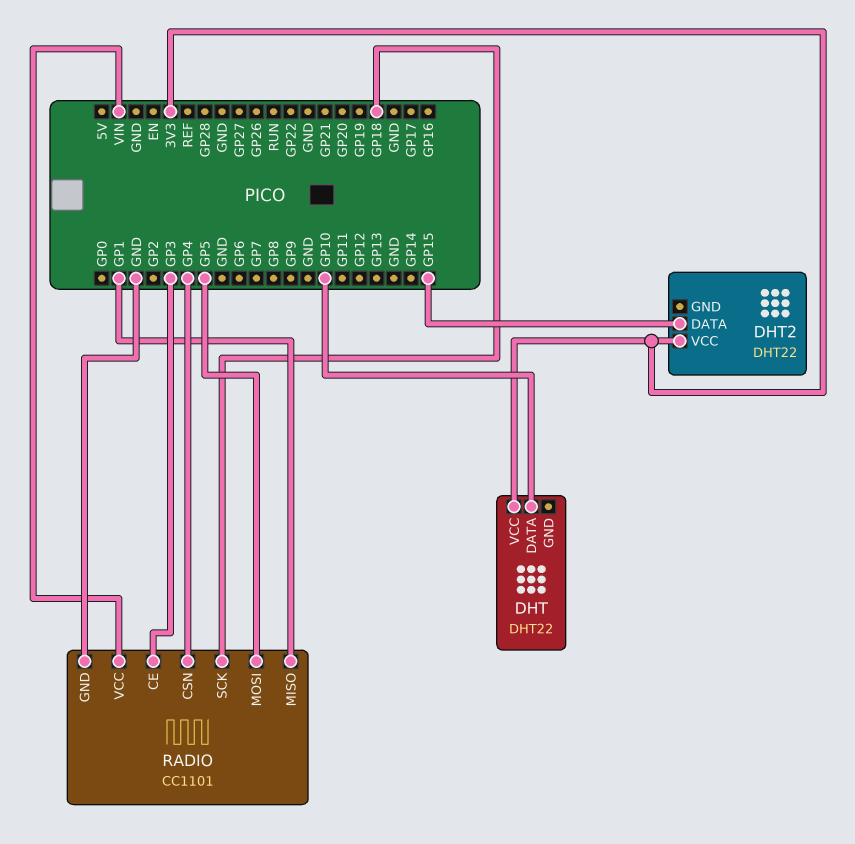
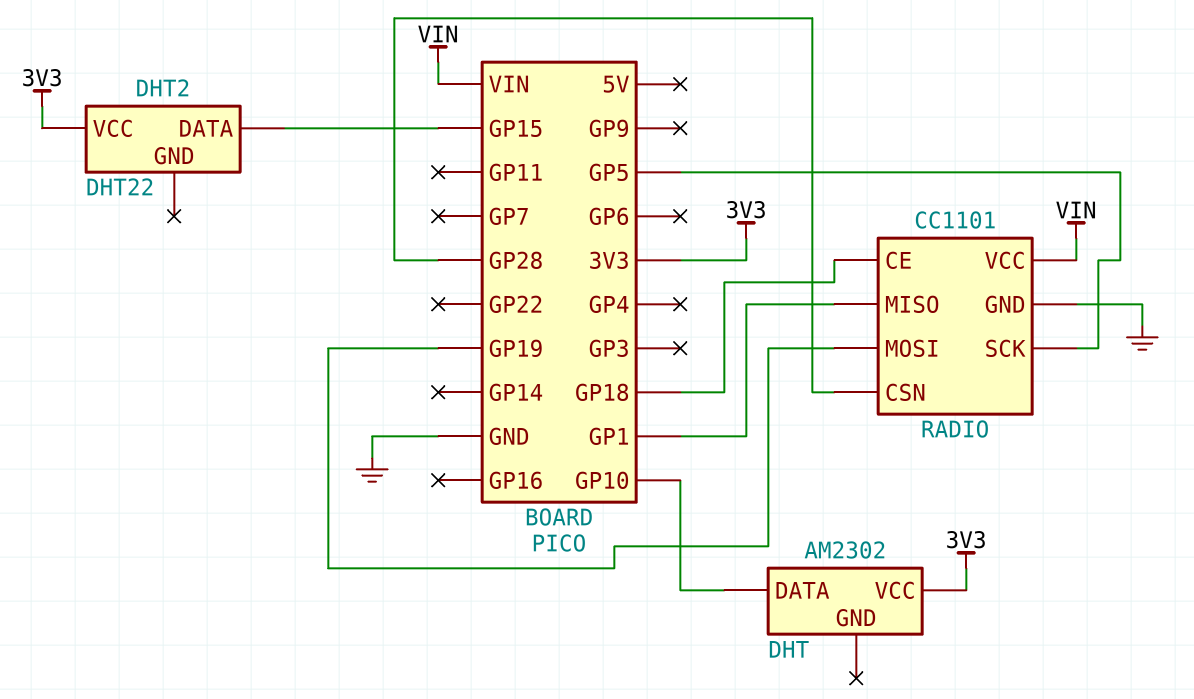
DHT: DHT22 -> AM2302
RADIO pin CE: GP3 -> GP18
RADIO pin CSN: GP4 -> GP28
RADIO pin MOSI: GP5 -> GP19
RADIO pin SCK: GP18 -> GP5

